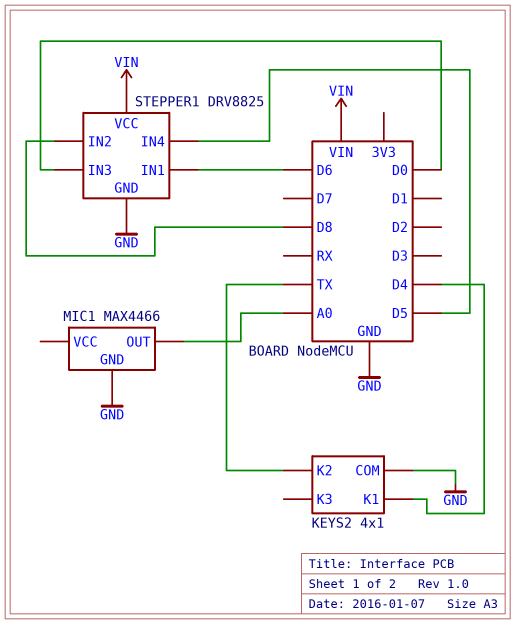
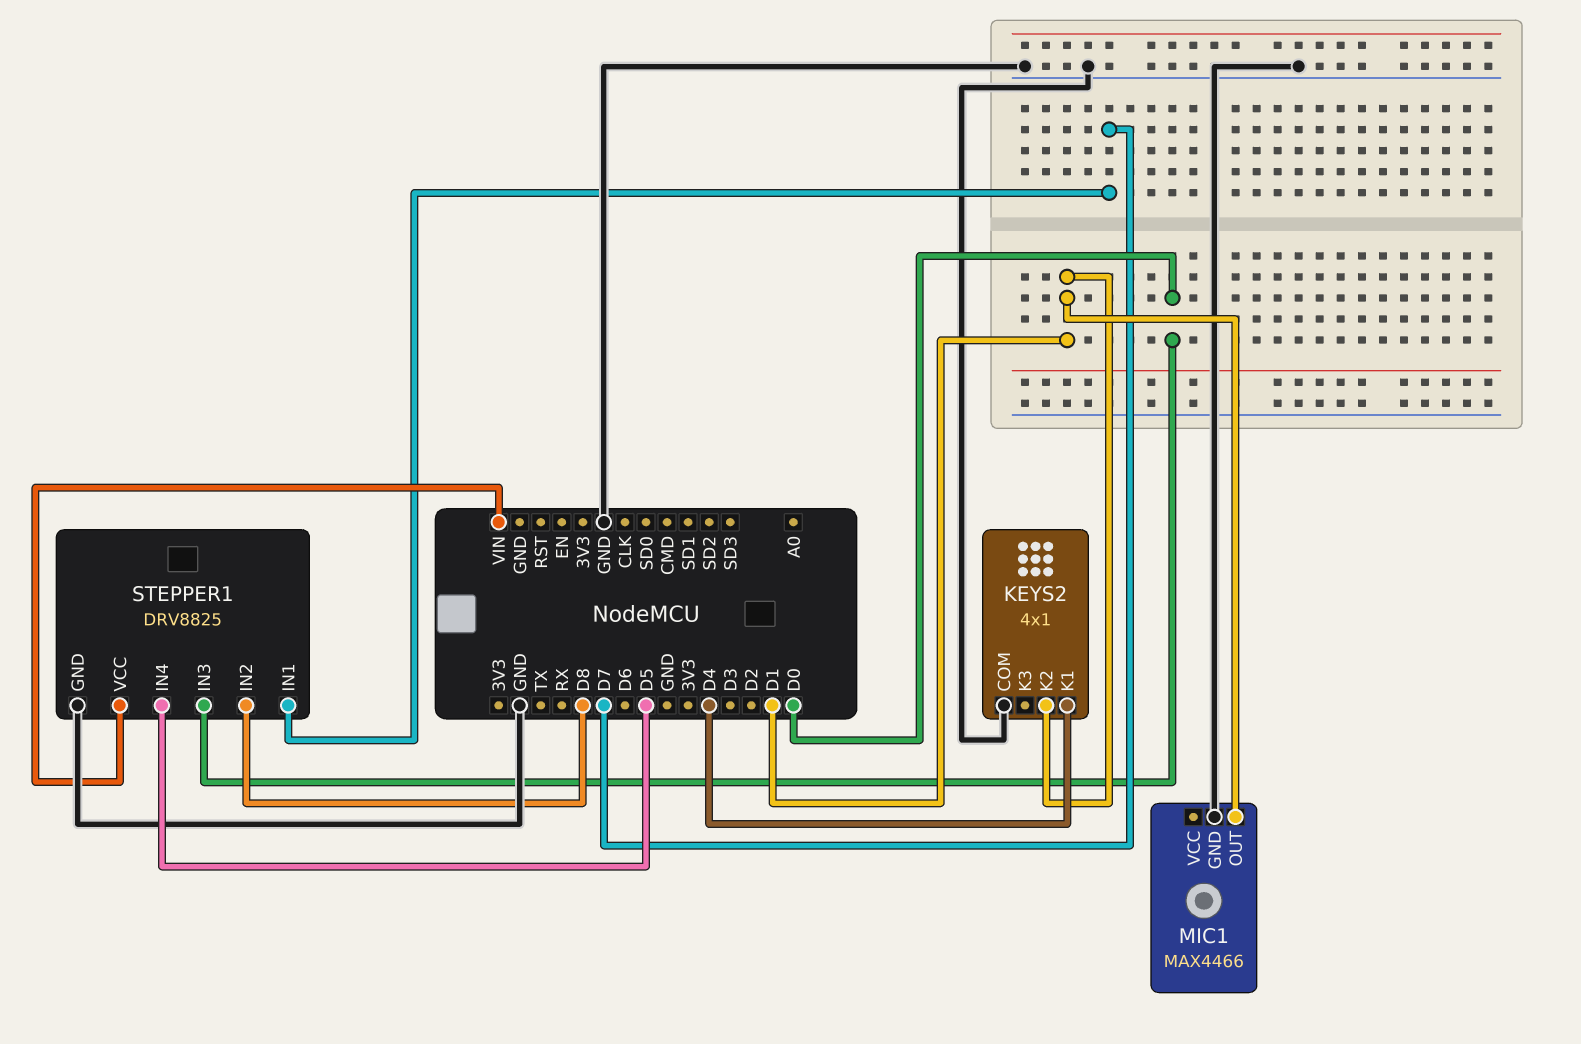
KEYS2 pin K2: TX -> D1
MIC1 pin OUT: A0 -> D1
STEPPER1 pin IN1: D6 -> D7

